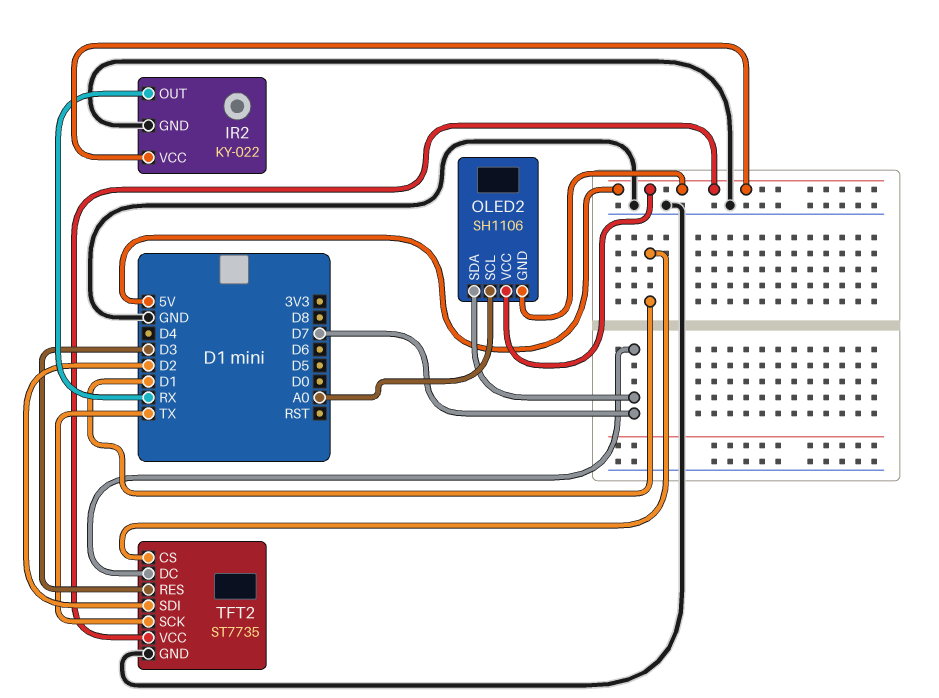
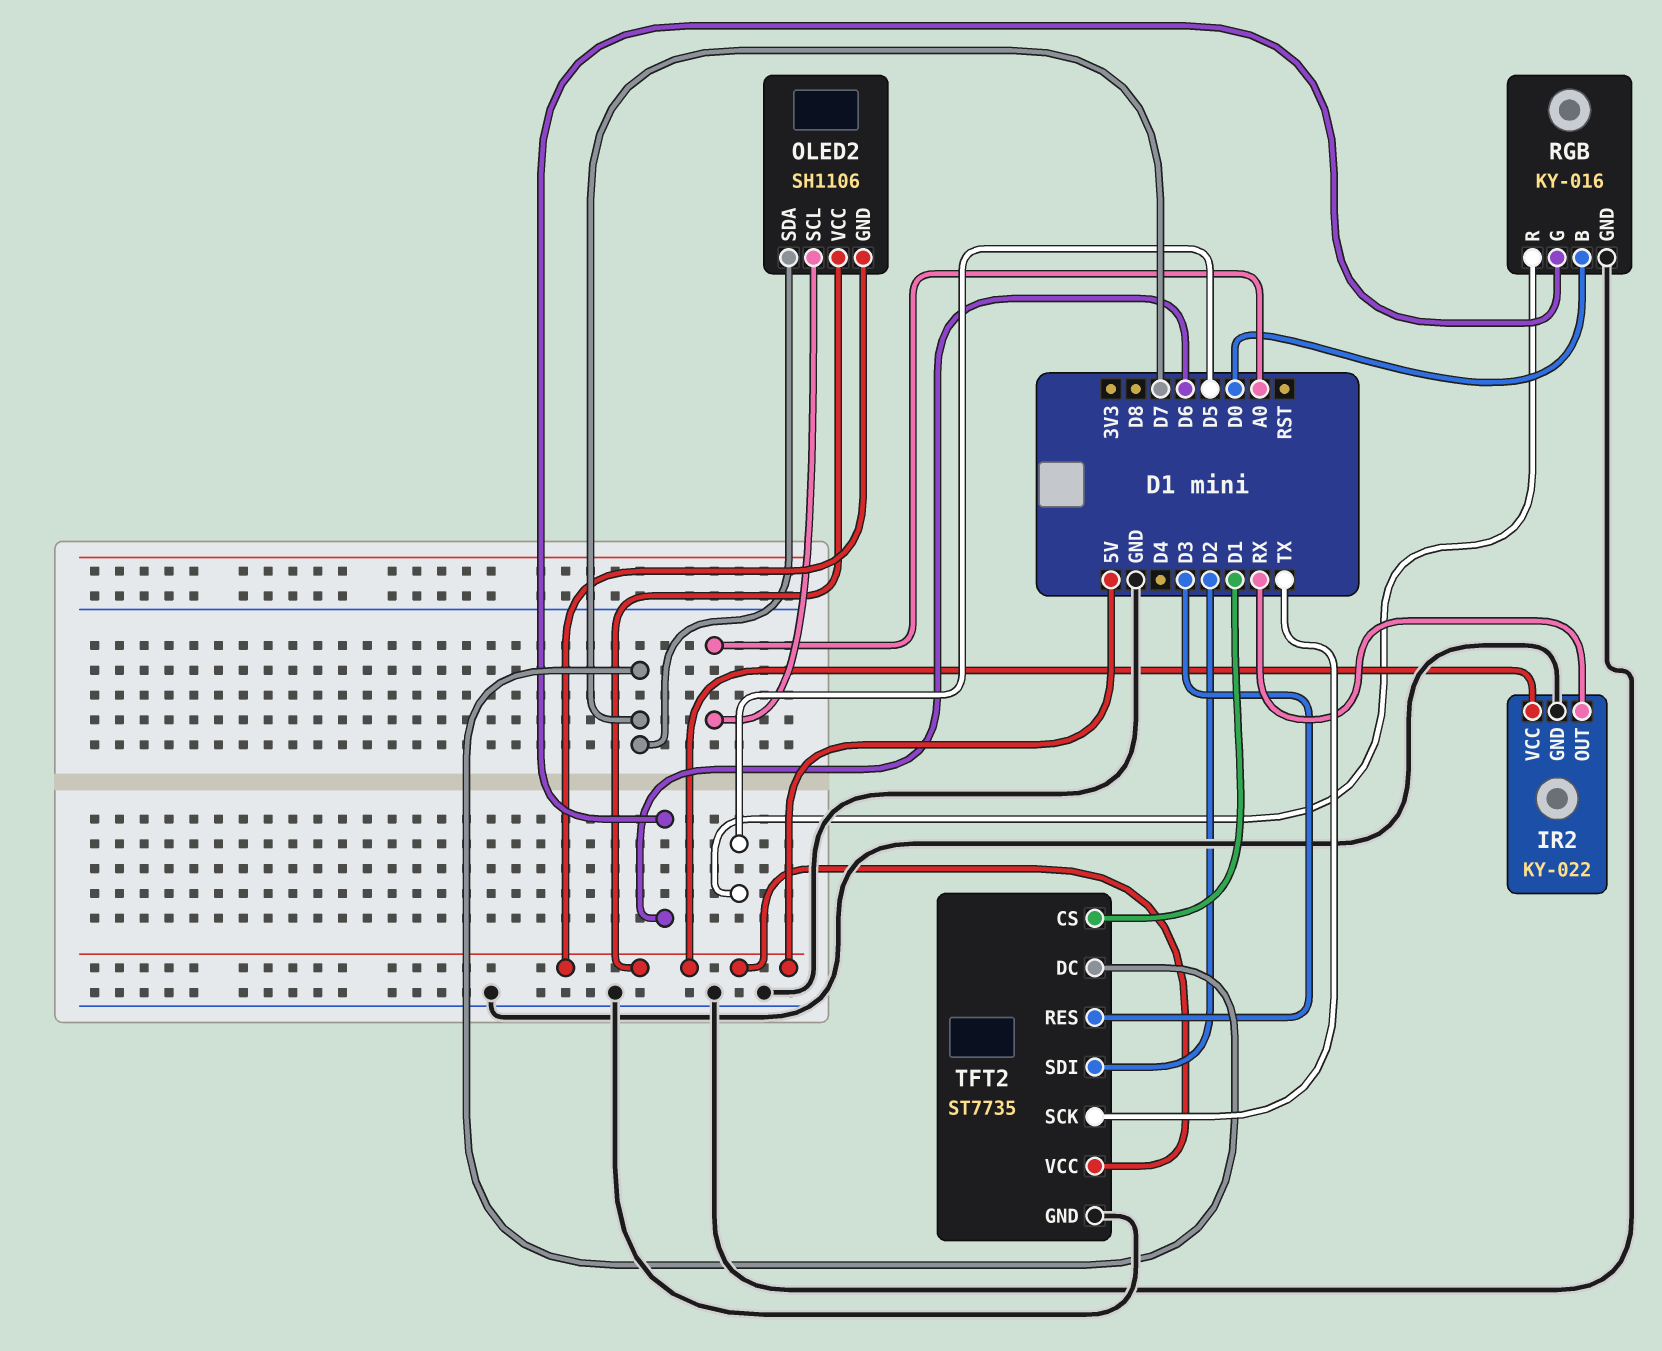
RGB: none -> KY-016
RGB pin B: none -> D0
RGB pin G: none -> D6
RGB pin GND: none -> GND
RGB pin R: none -> D5

